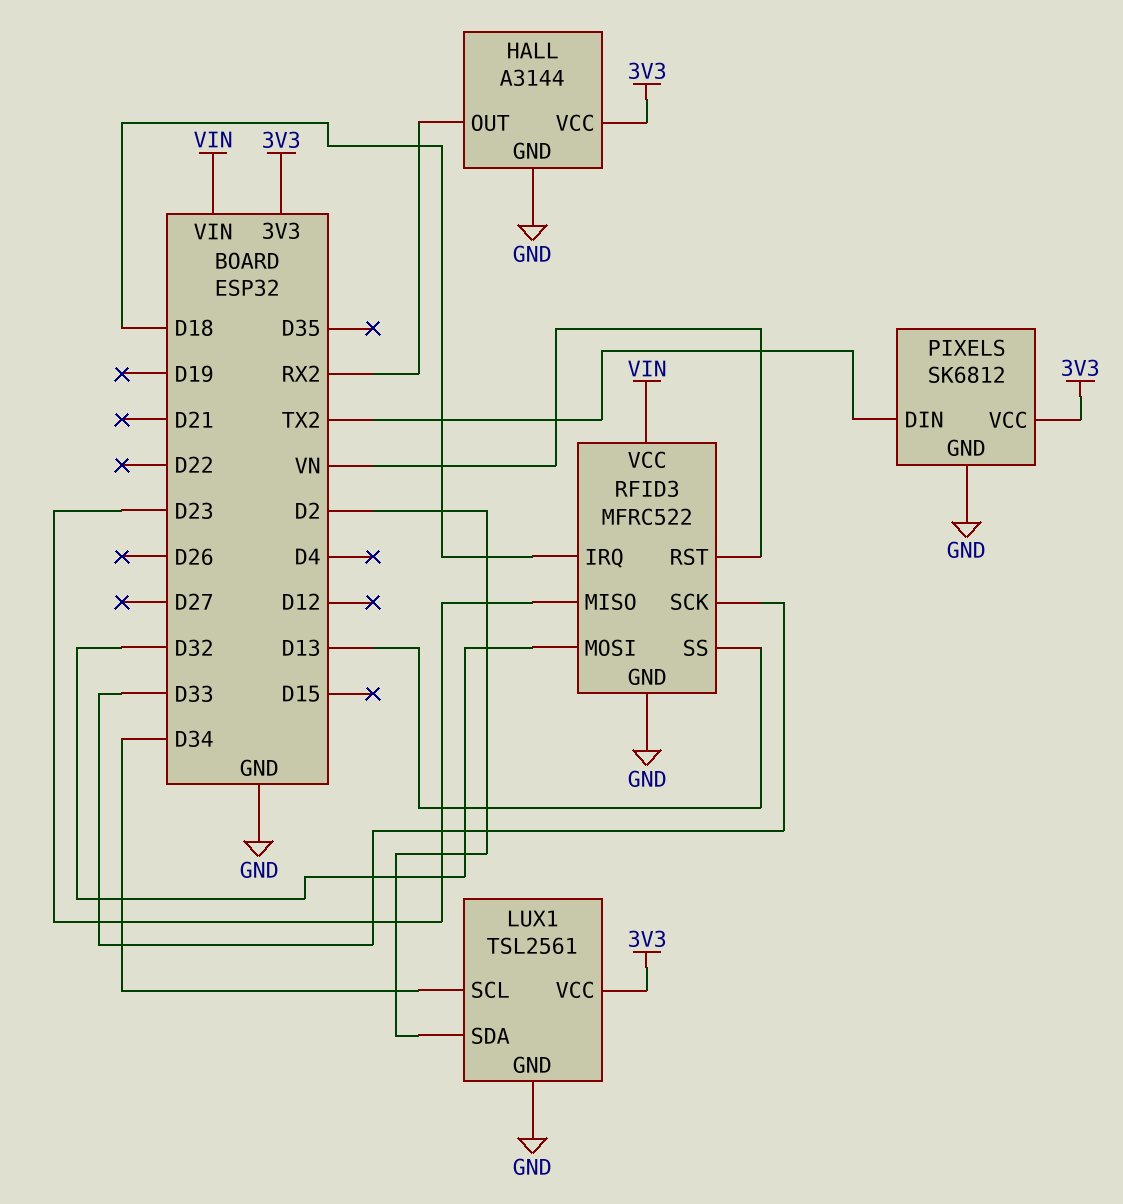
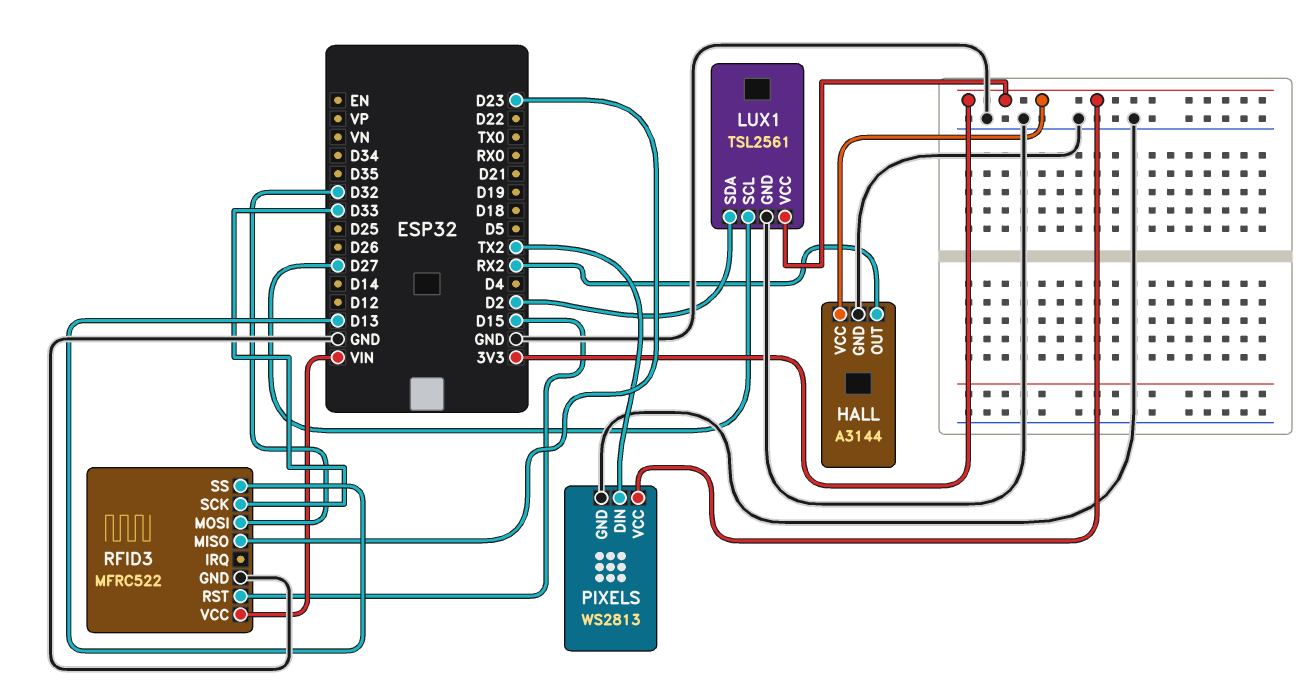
LUX1 pin SCL: D34 -> D27
PIXELS: SK6812 -> WS2813
RFID3 pin IRQ: D18 -> none
RFID3 pin RST: VN -> D15

